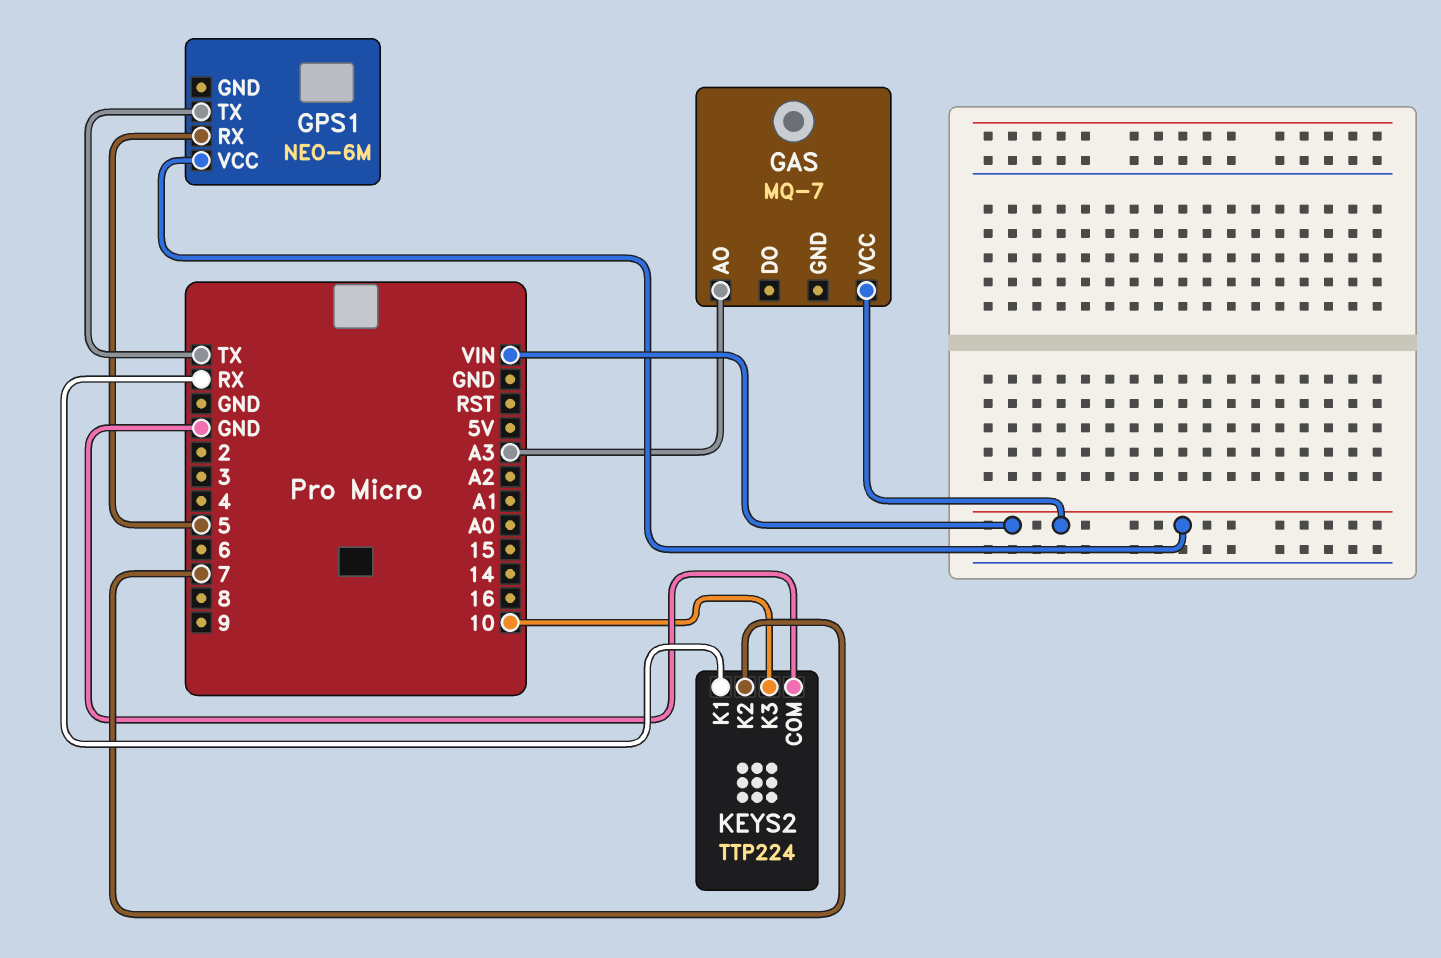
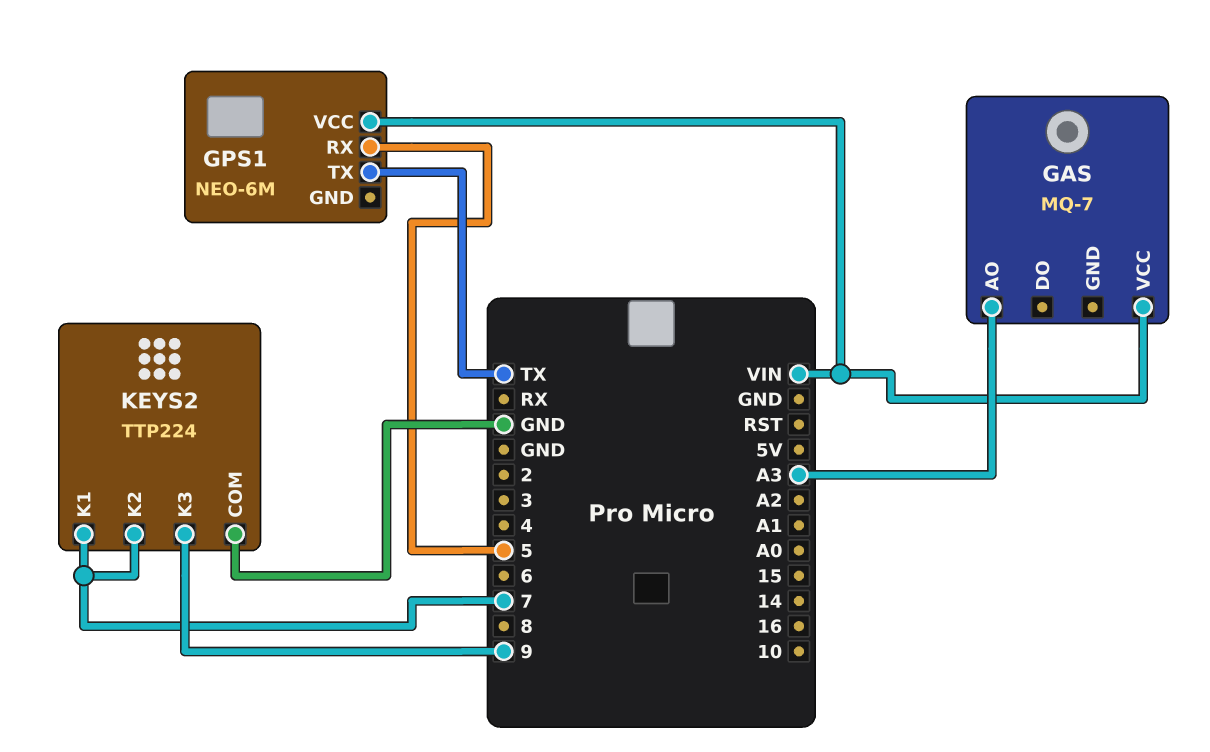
KEYS2 pin K1: RX -> 7
KEYS2 pin K3: 10 -> 9

